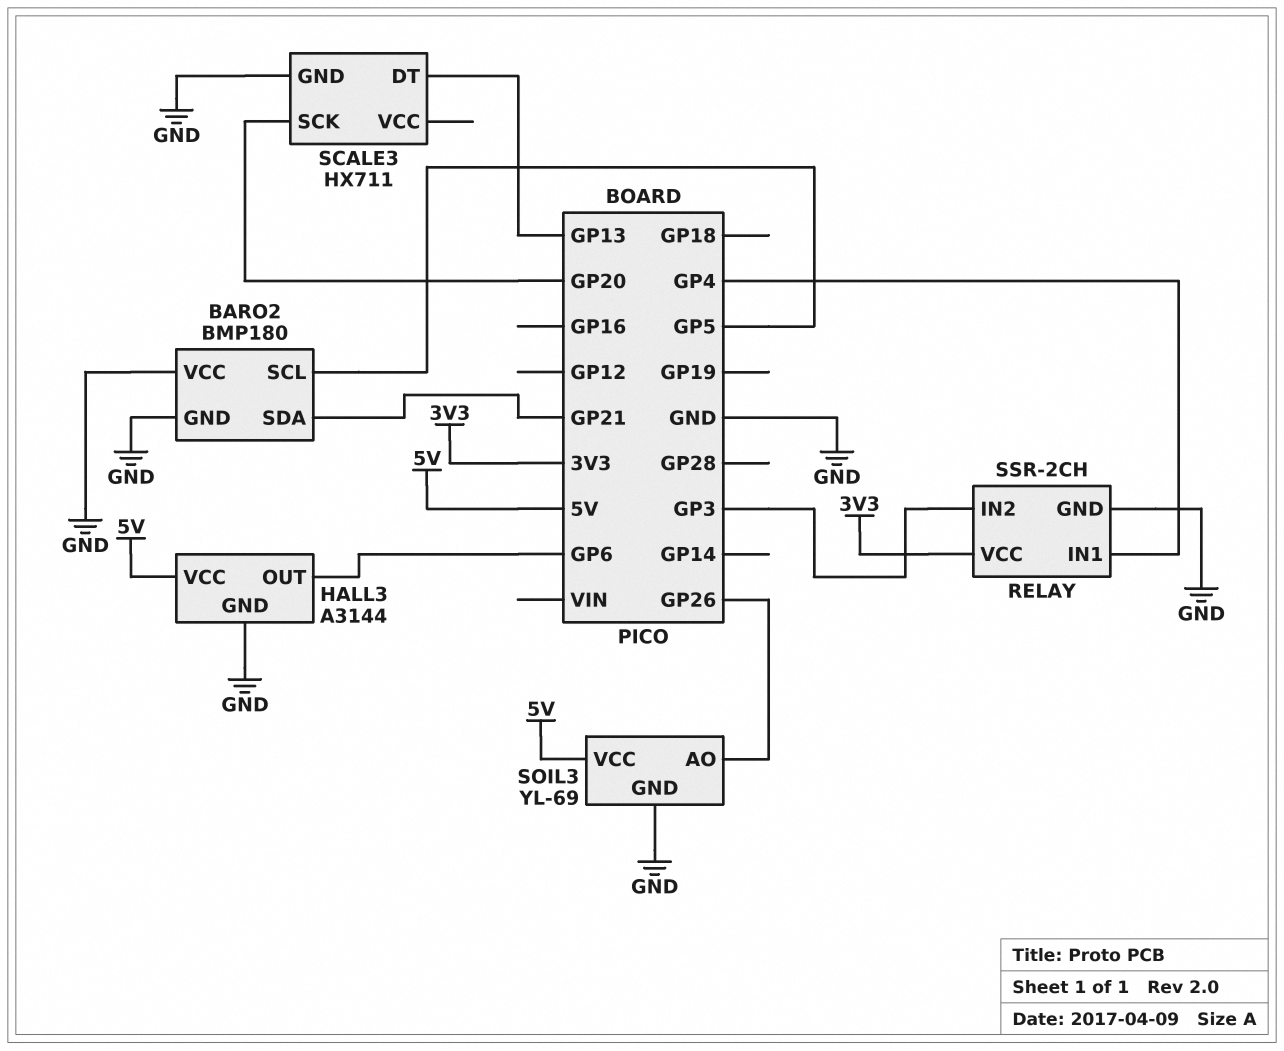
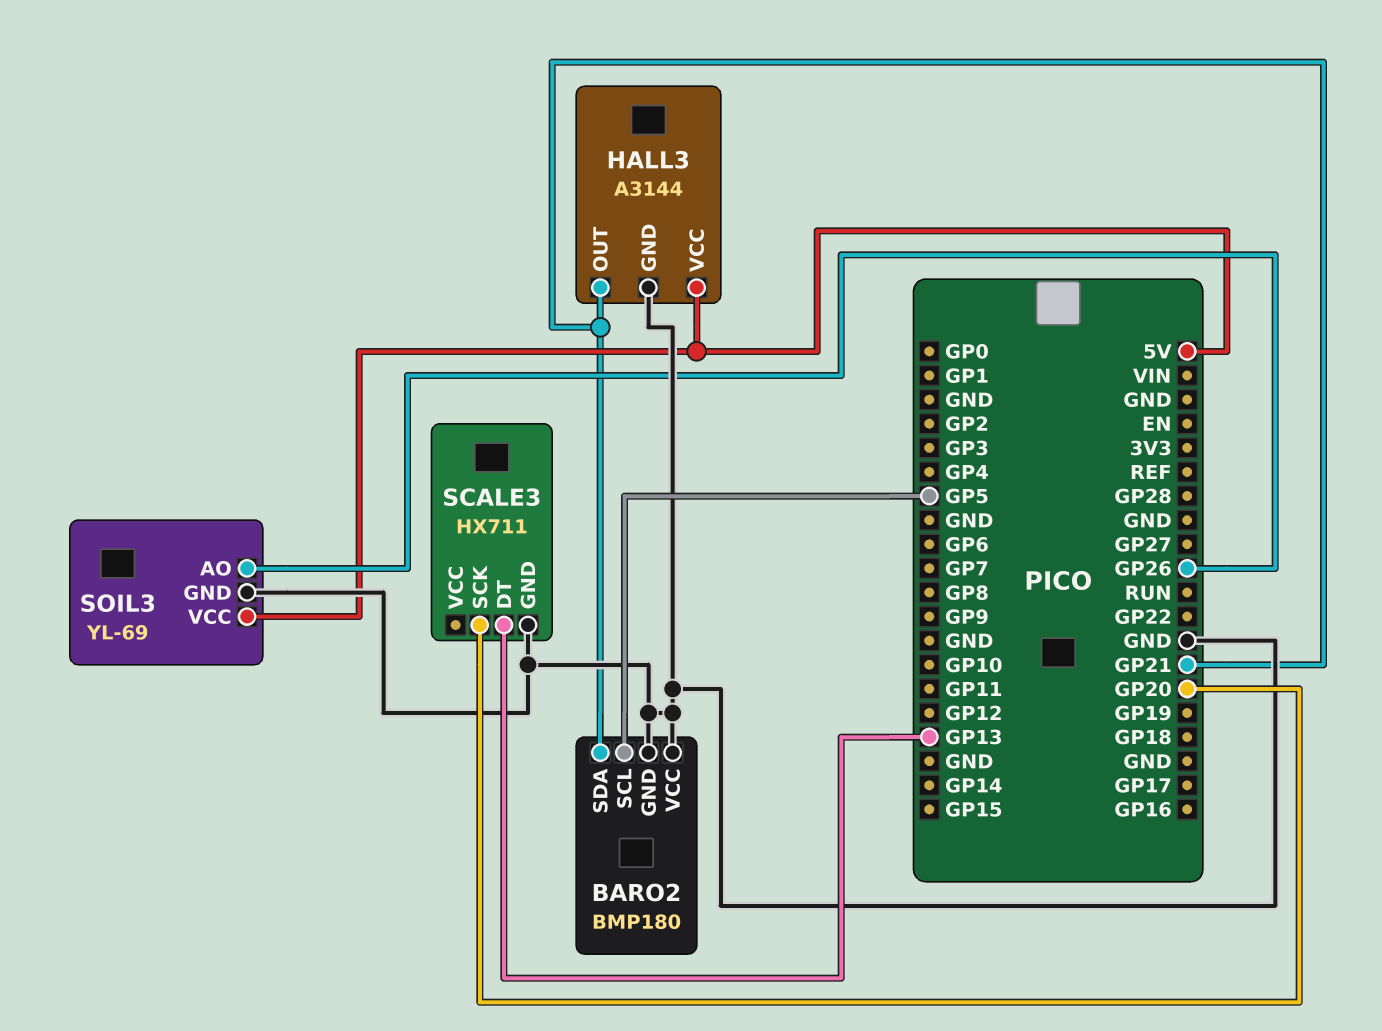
HALL3 pin OUT: GP6 -> GP21
RELAY: SSR-2CH -> none
RELAY pin GND: GND -> none
RELAY pin IN1: GP4 -> none
RELAY pin IN2: GP3 -> none
RELAY pin VCC: 3V3 -> none

